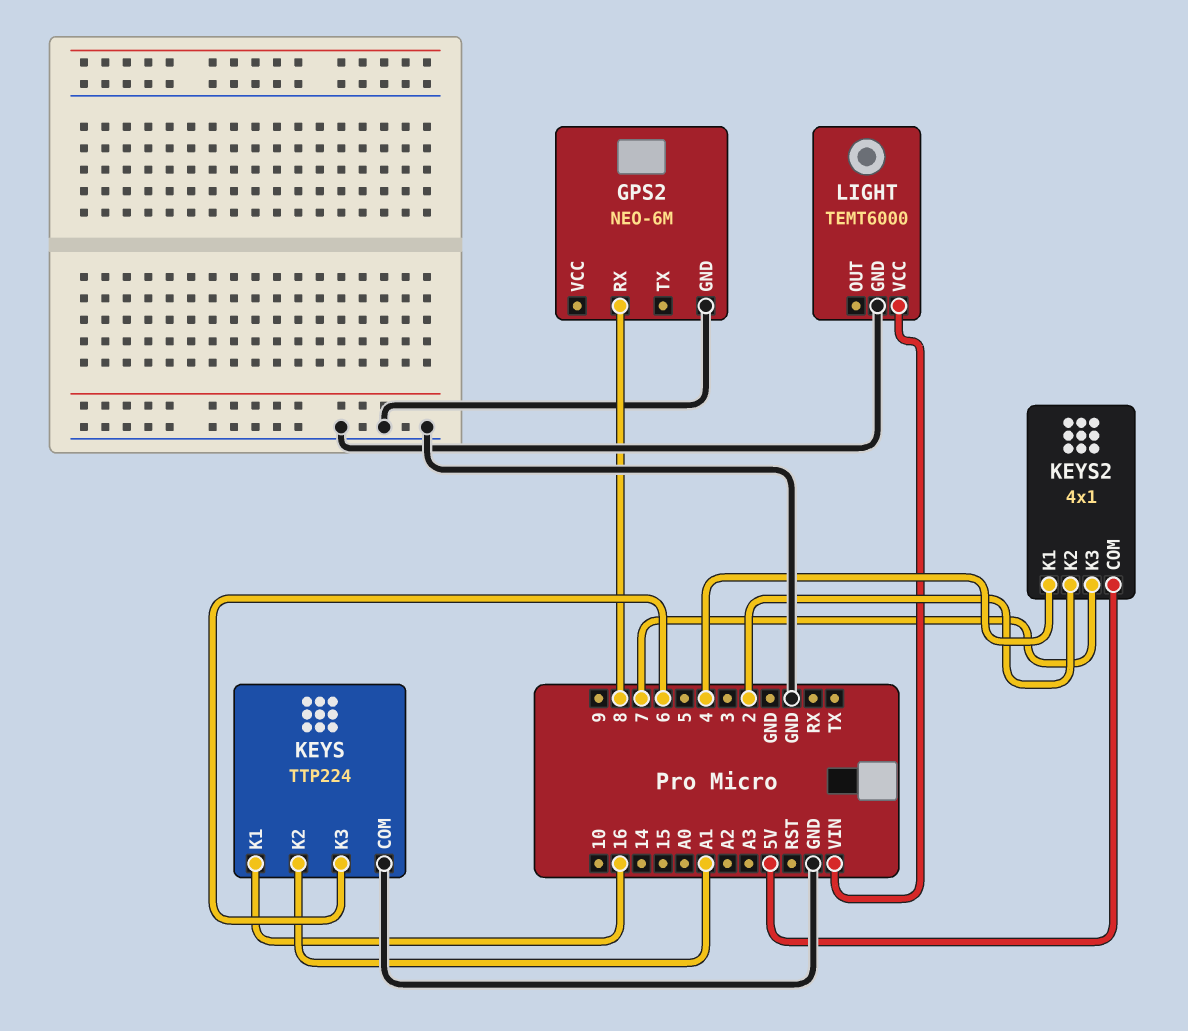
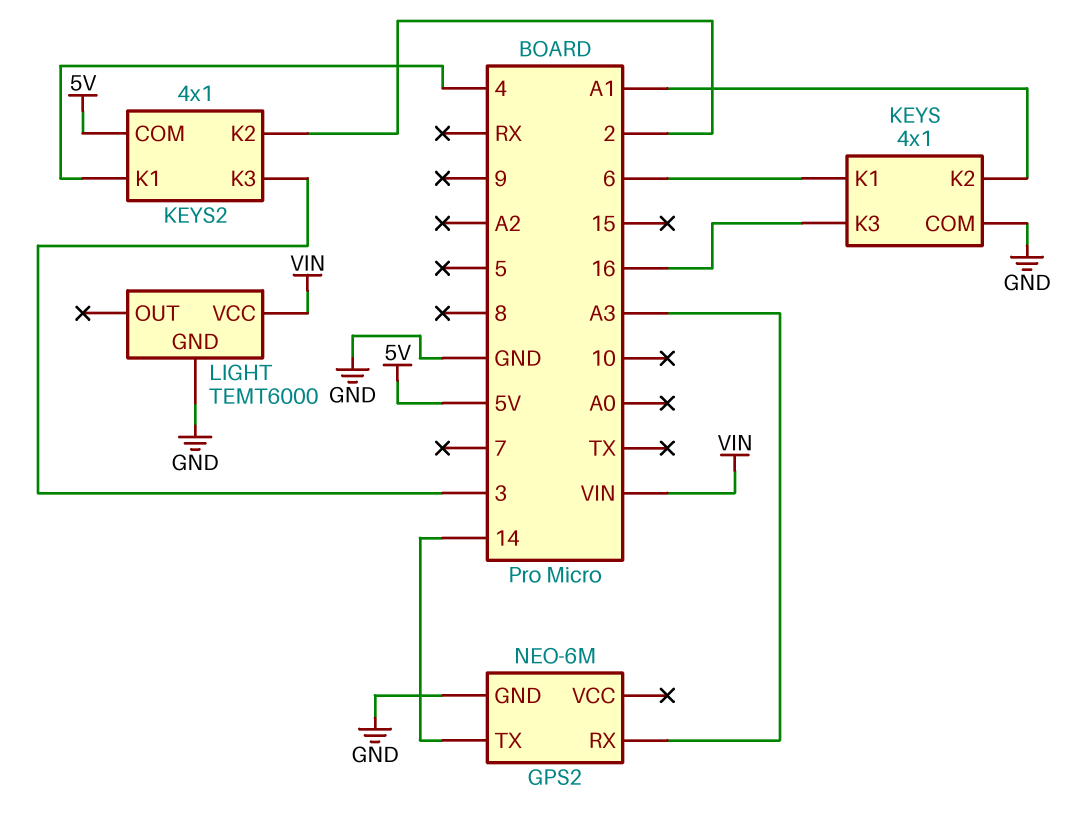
GPS2 pin RX: 8 -> A3
GPS2 pin TX: none -> 14
KEYS: TTP224 -> 4x1
KEYS pin K1: 16 -> 6
KEYS pin K3: 6 -> 16
KEYS2 pin K3: 7 -> 3

